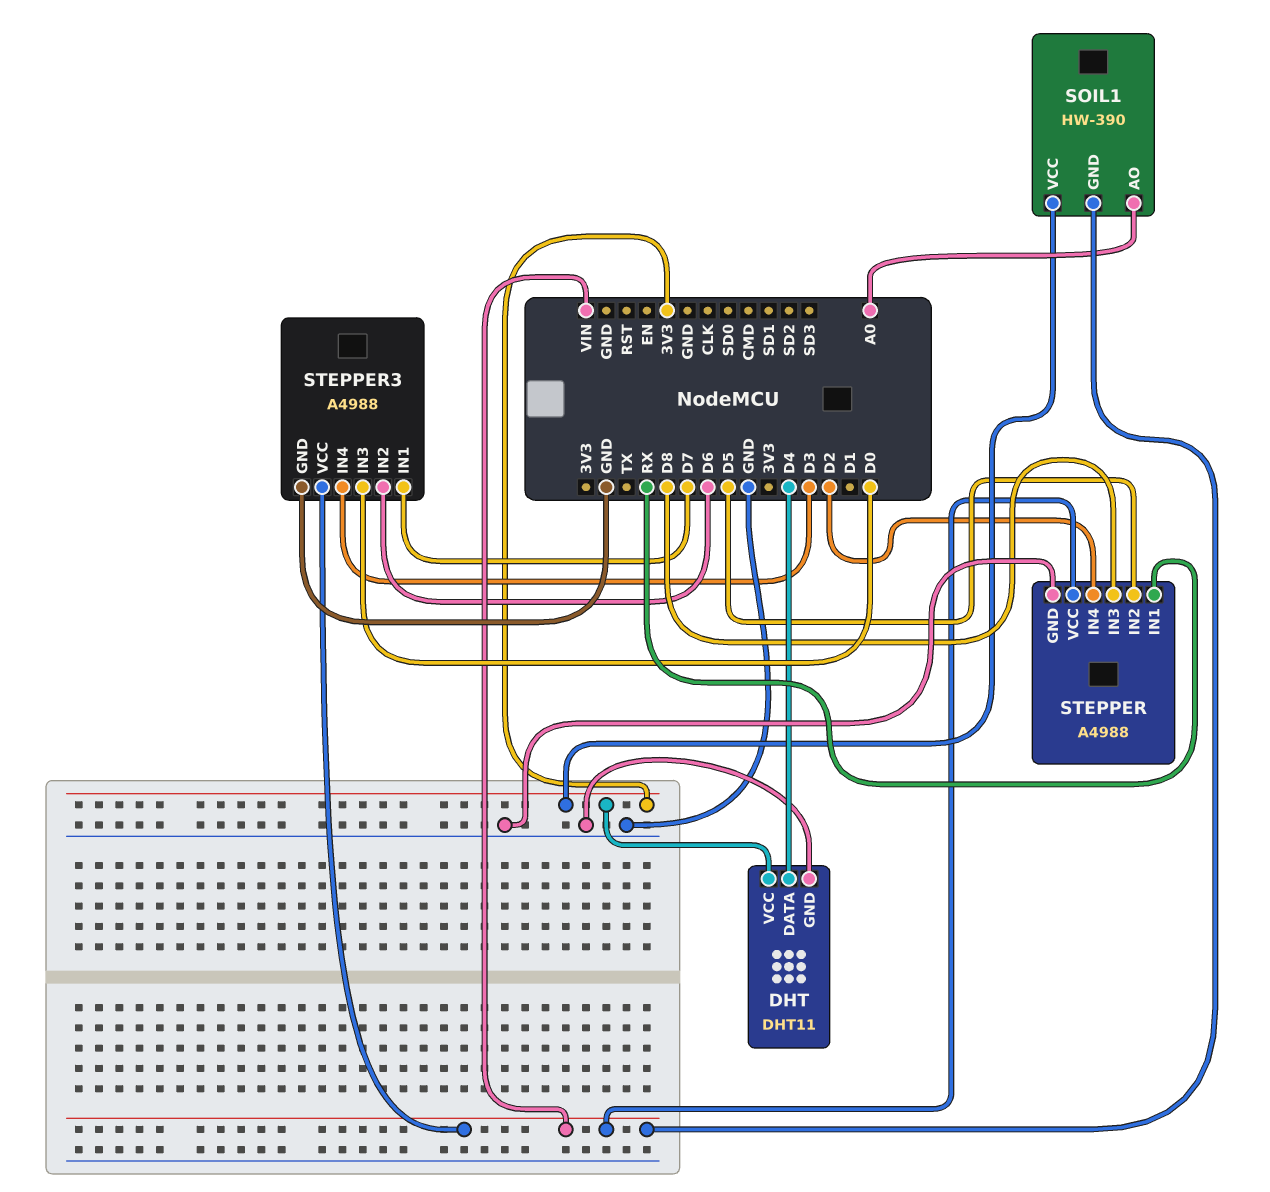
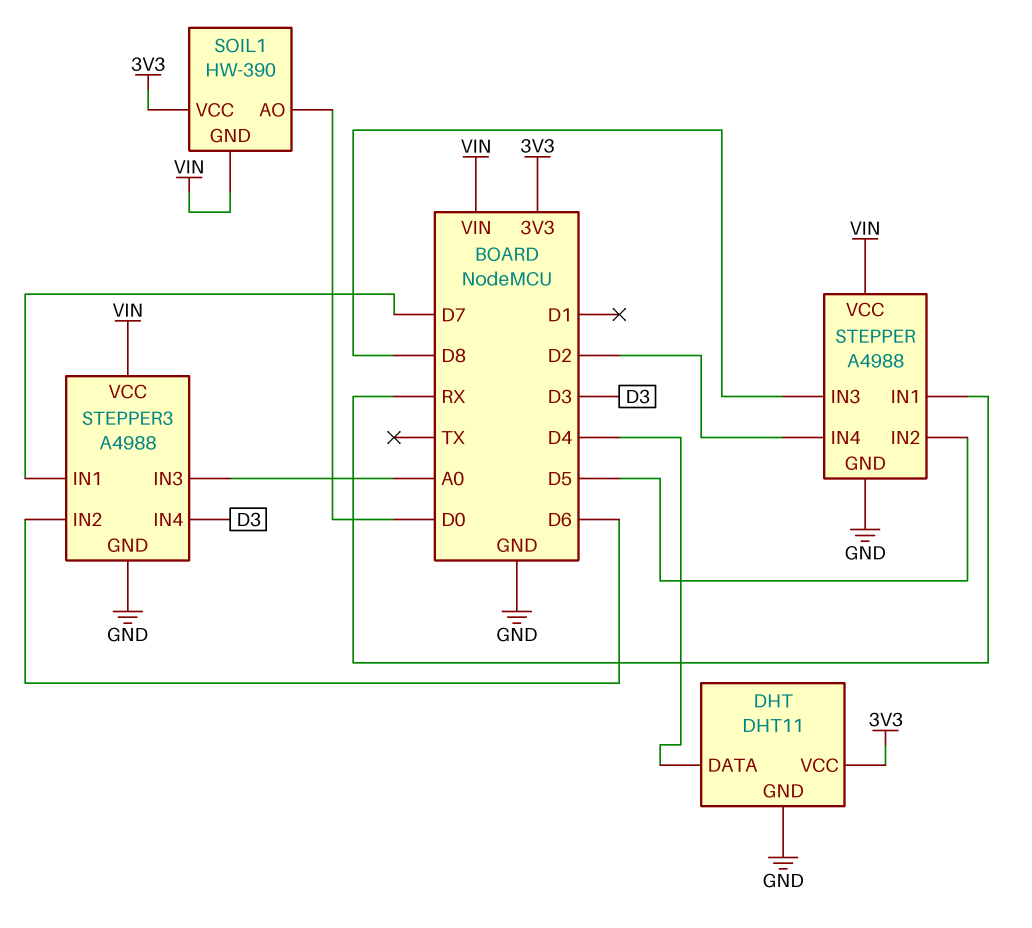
SOIL1 pin AO: A0 -> D0
STEPPER3 pin IN3: D0 -> A0

